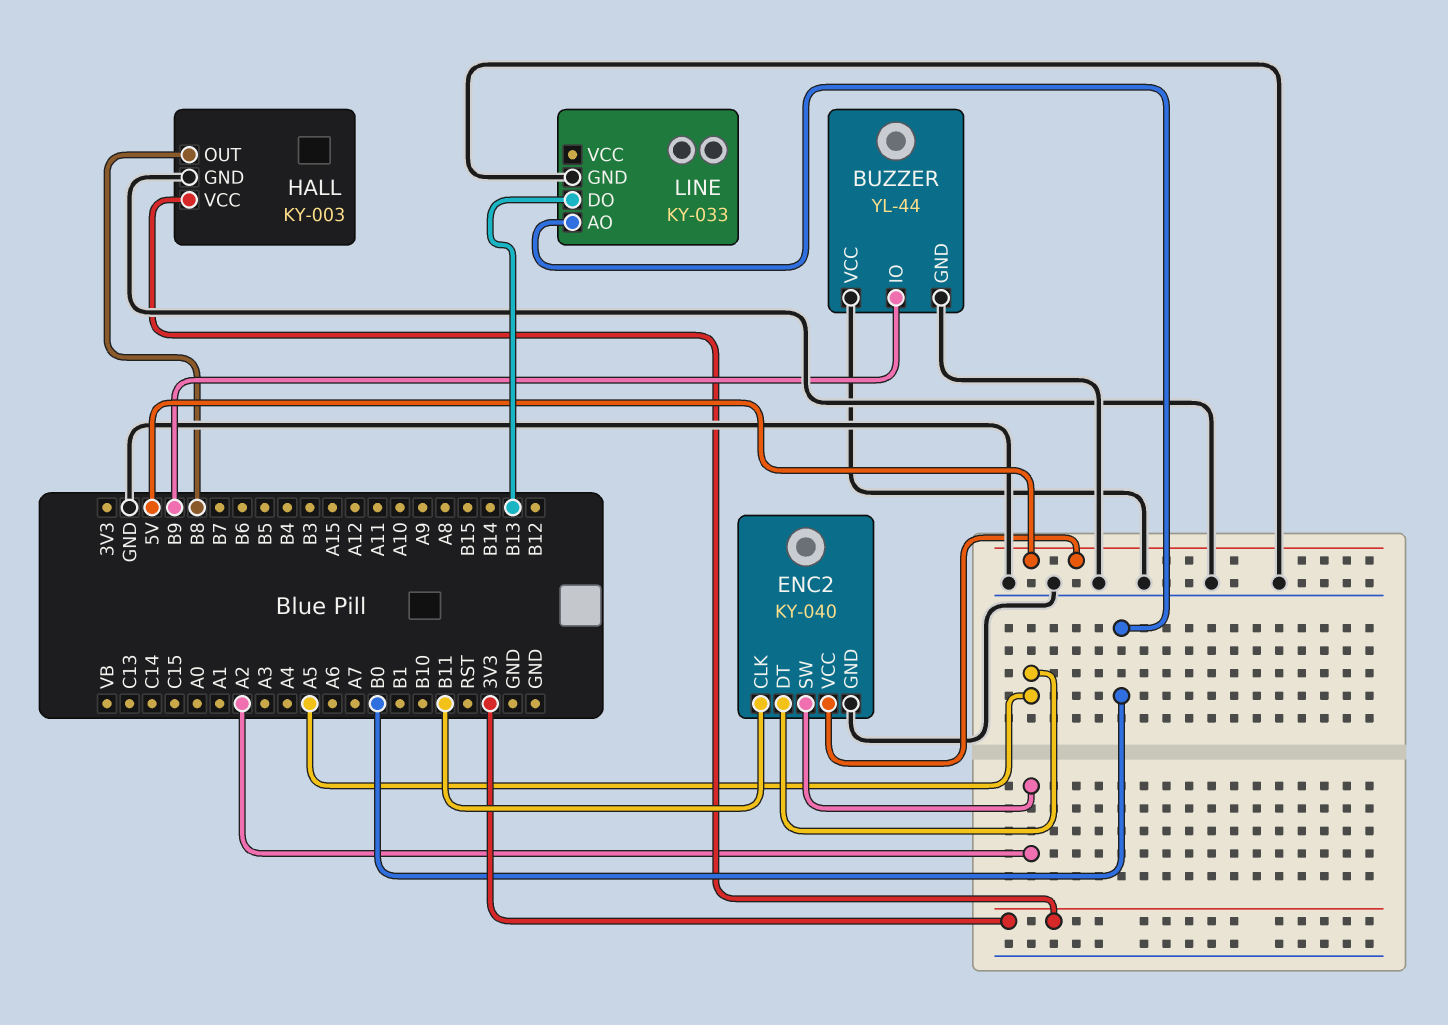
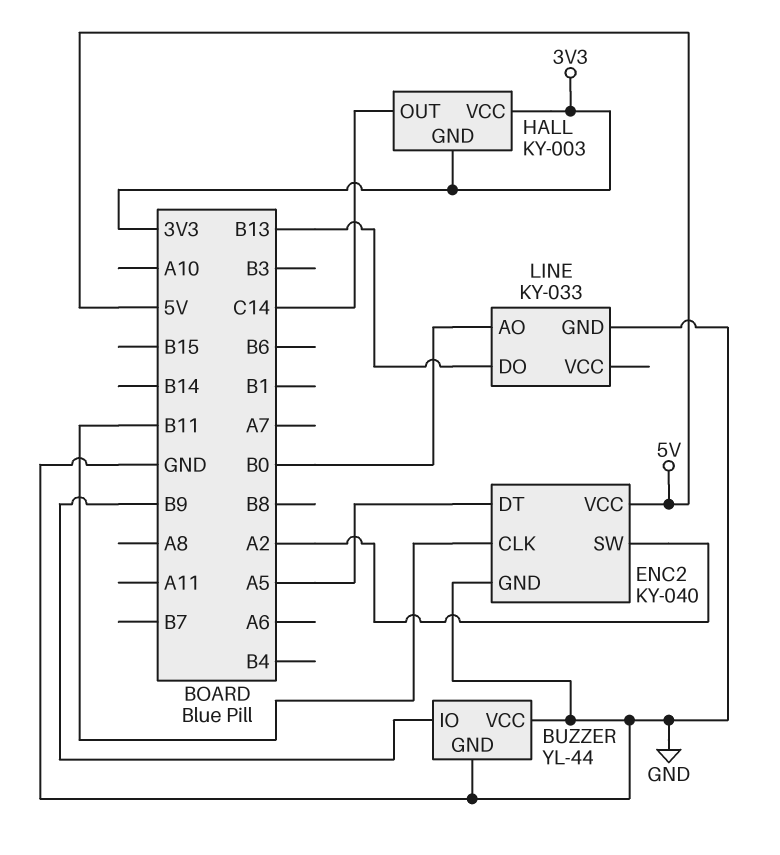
HALL pin GND: GND -> 3V3
HALL pin OUT: B8 -> C14

